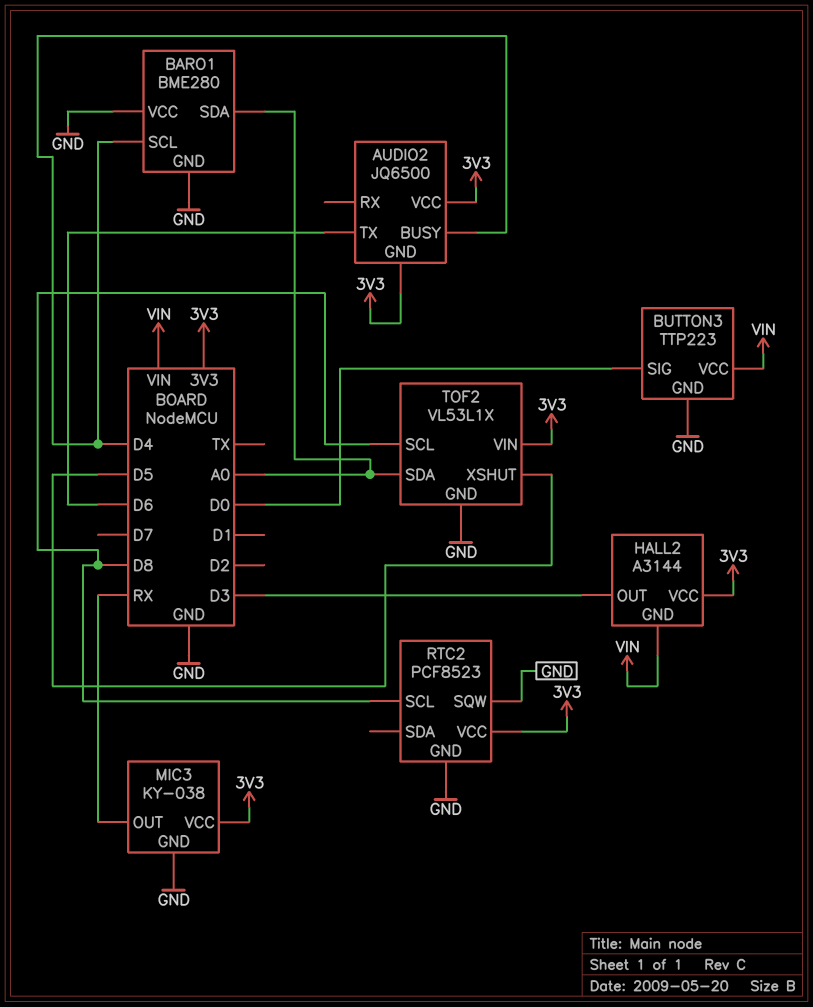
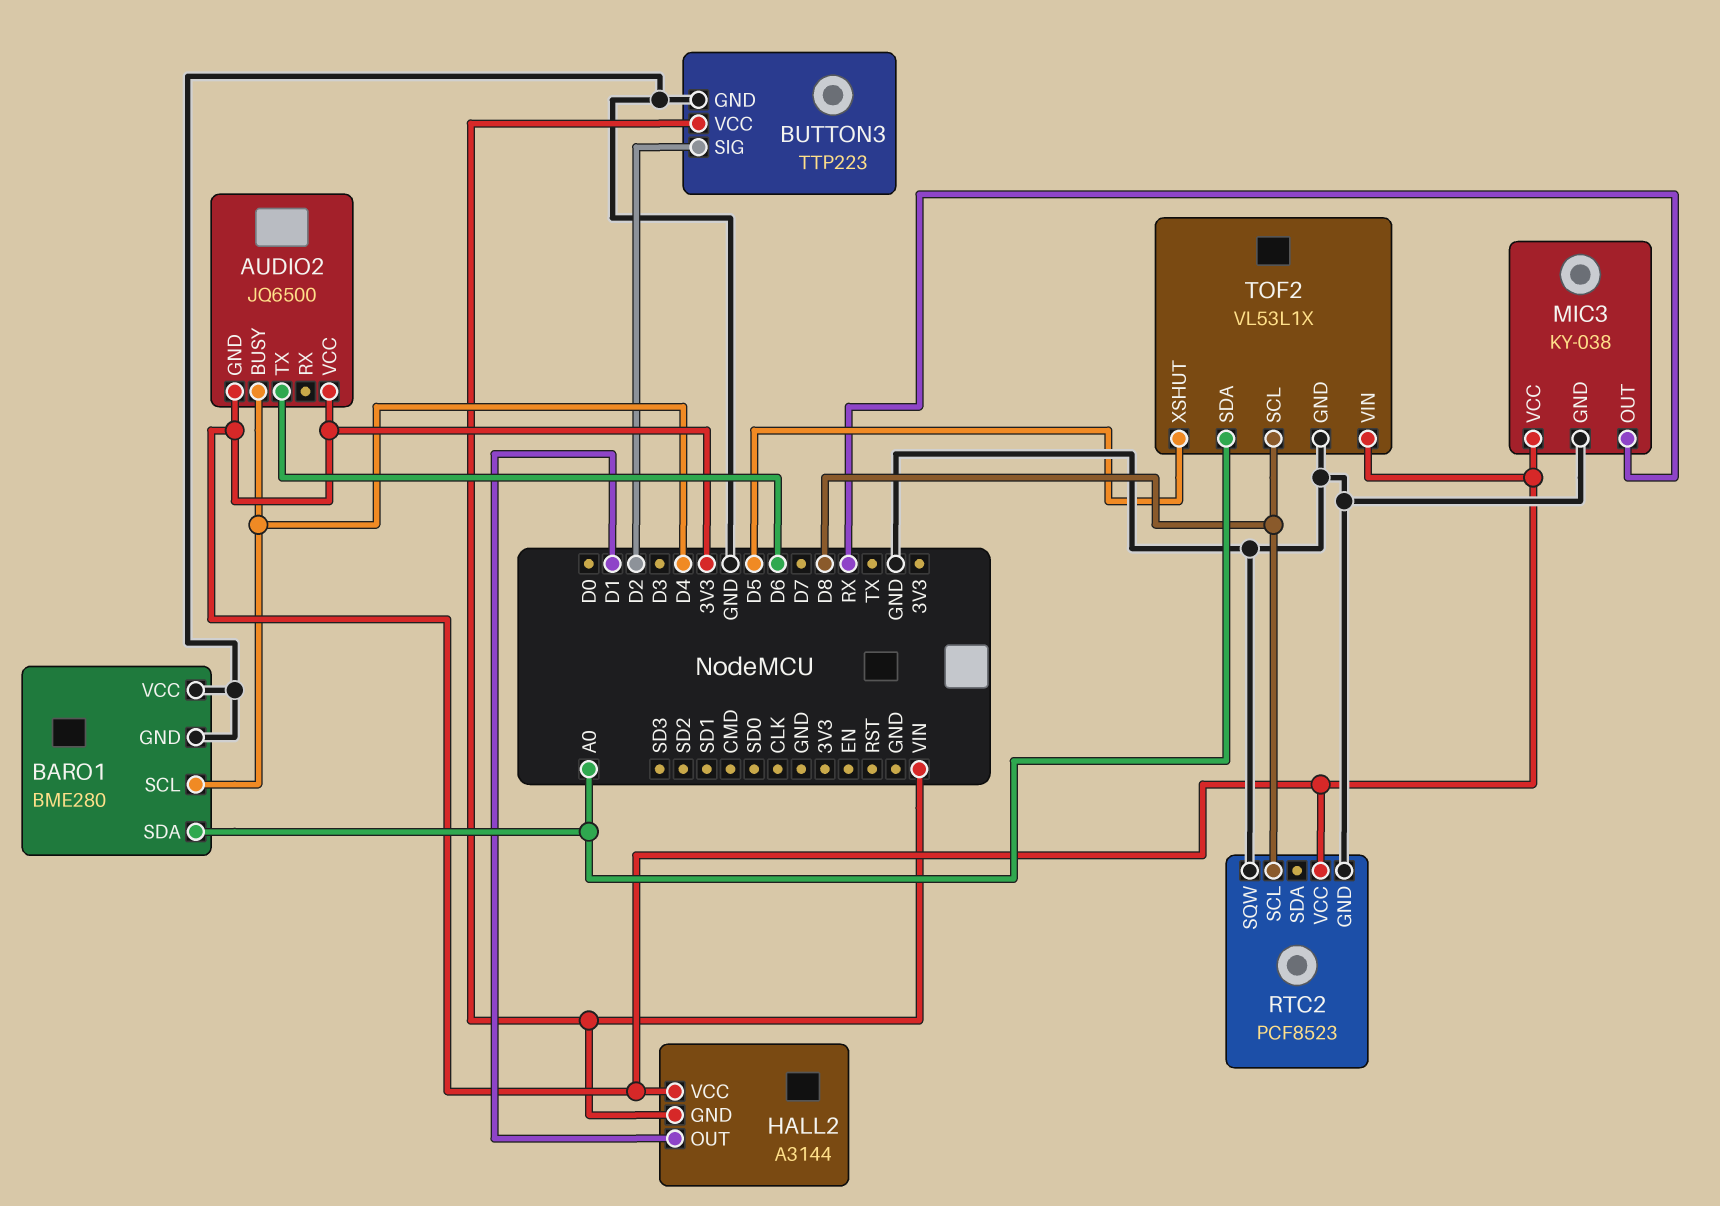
BUTTON3 pin SIG: D0 -> D2
HALL2 pin OUT: D3 -> D1

